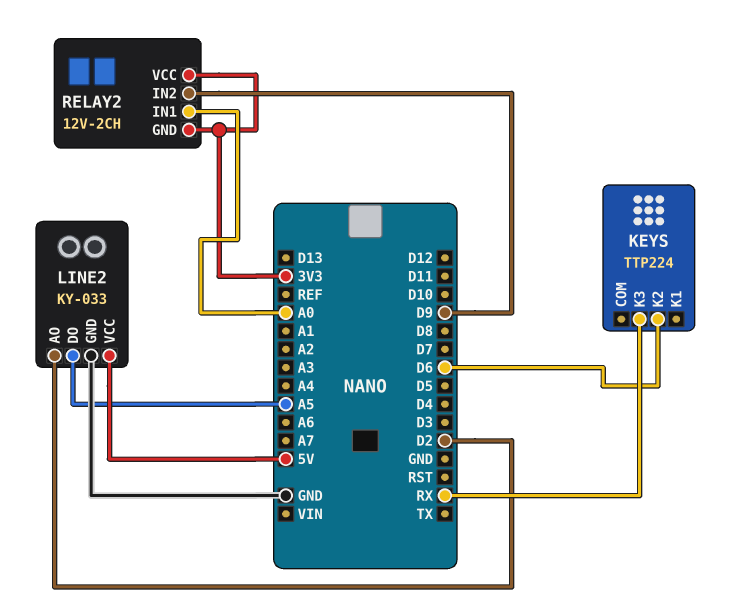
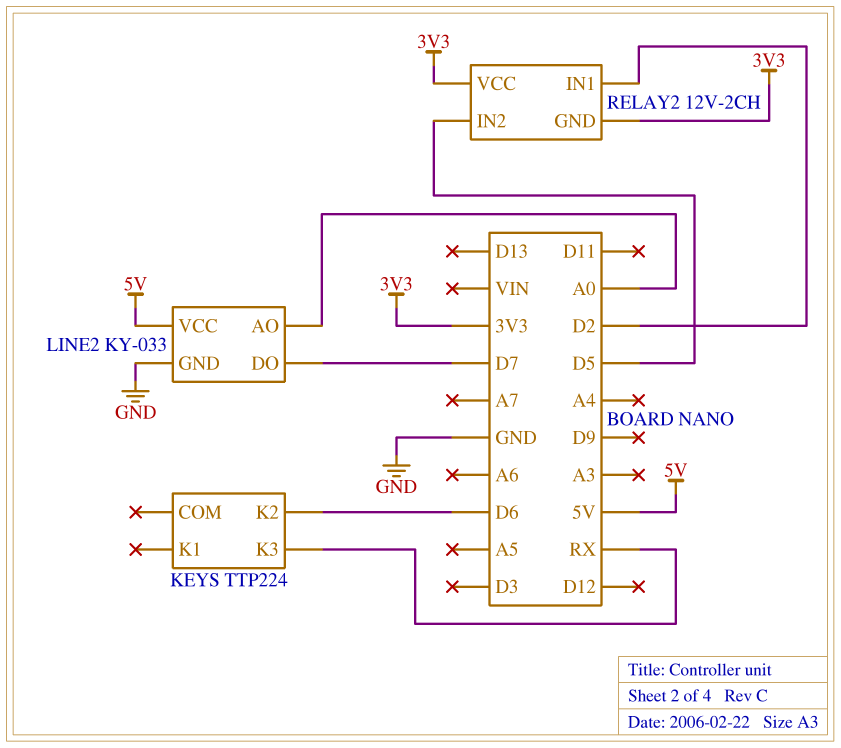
LINE2 pin AO: D2 -> A0
LINE2 pin DO: A5 -> D7
RELAY2 pin IN1: A0 -> D2
RELAY2 pin IN2: D9 -> D5

